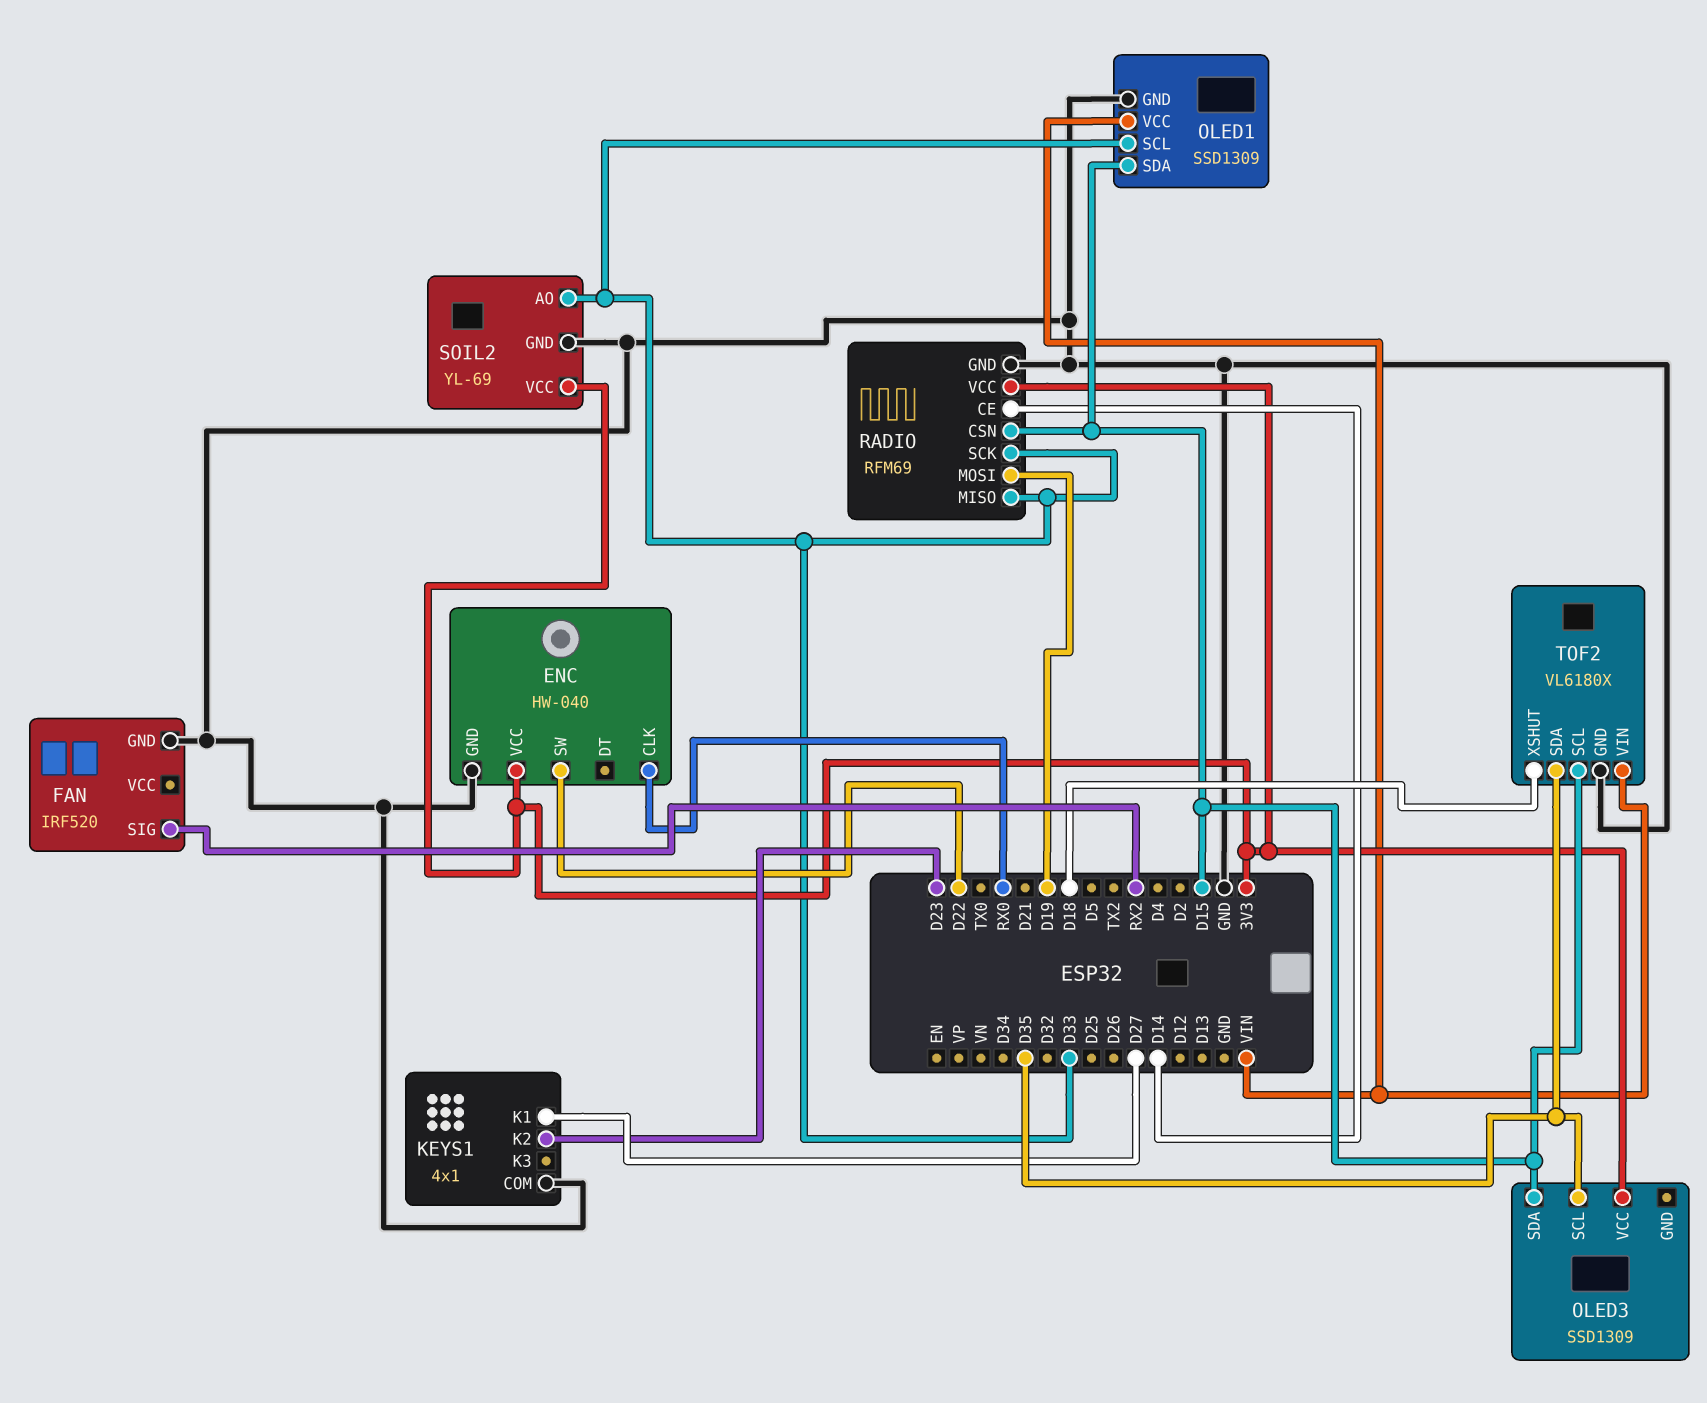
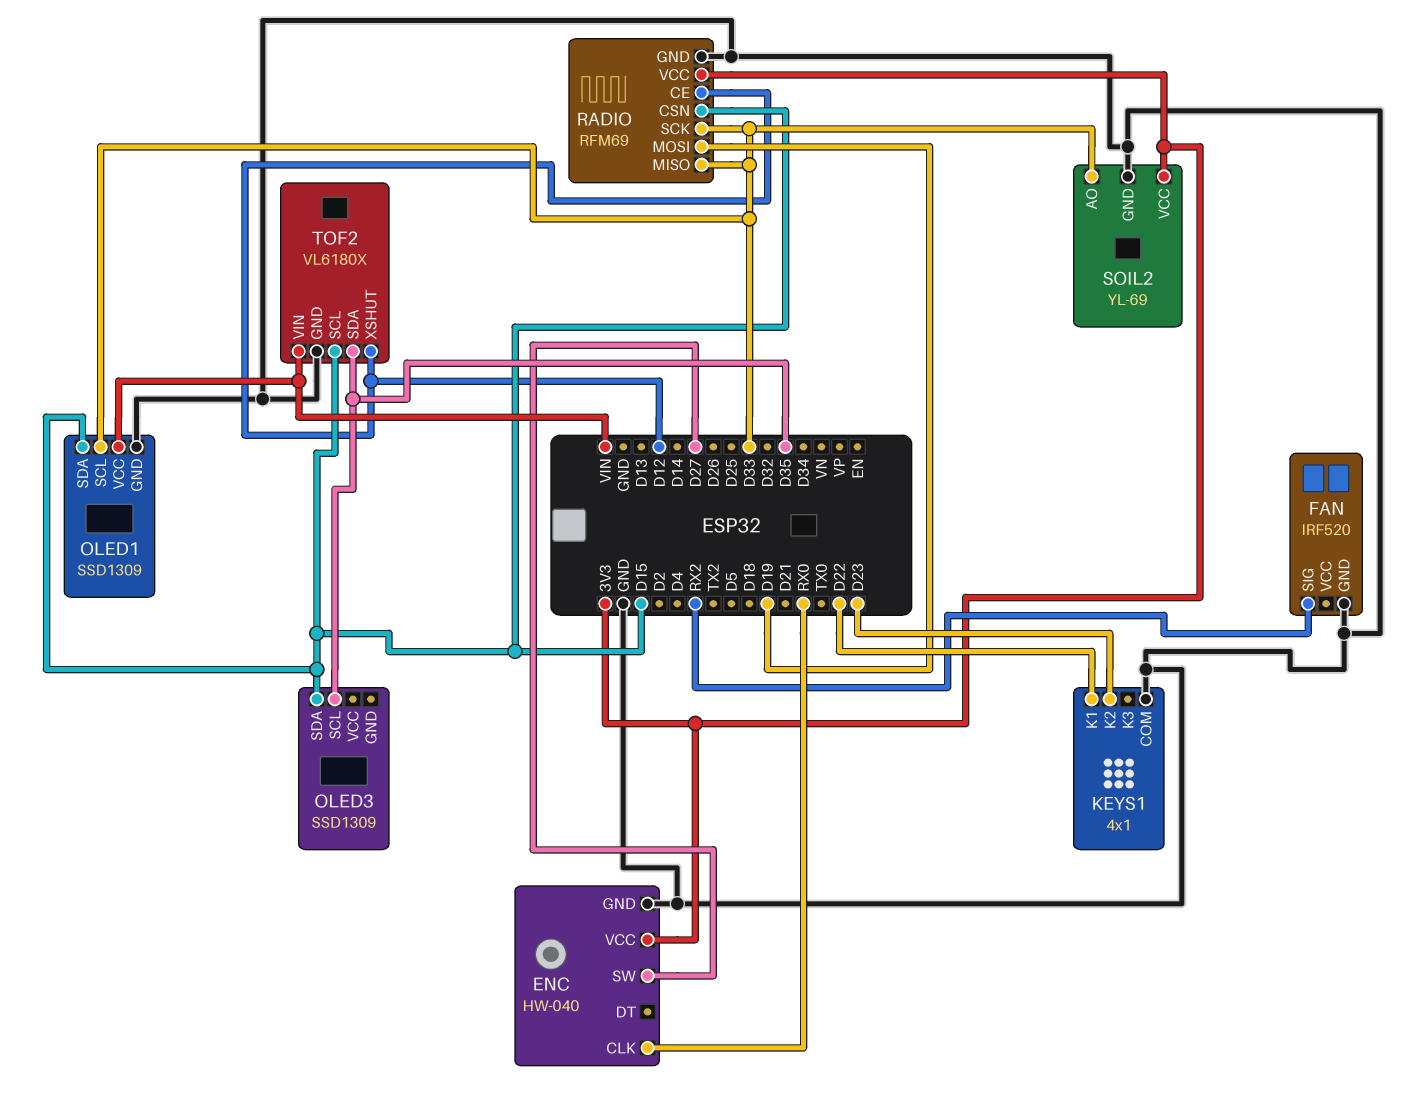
ENC pin SW: D22 -> D27
KEYS1 pin K1: D27 -> D22
OLED3 pin VCC: 3V3 -> none
RADIO pin CE: D14 -> D12
TOF2 pin XSHUT: D18 -> D12

